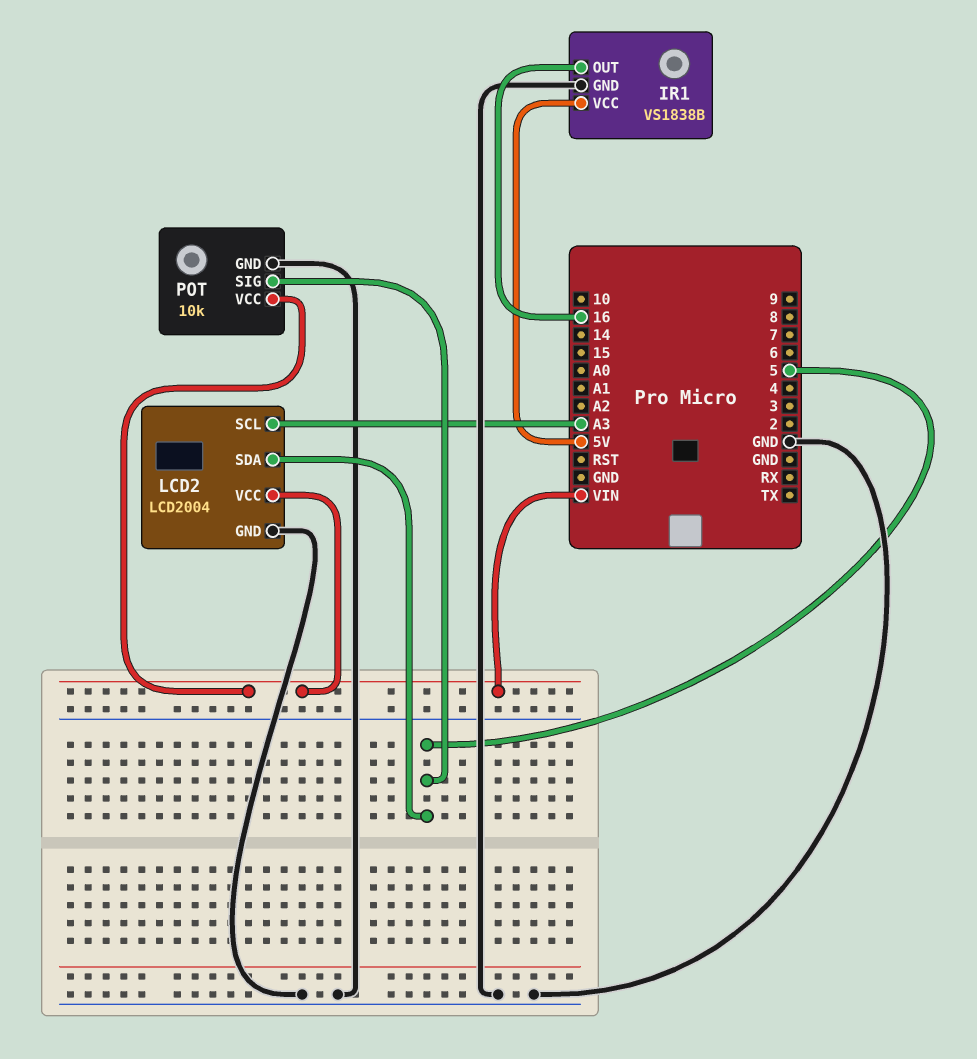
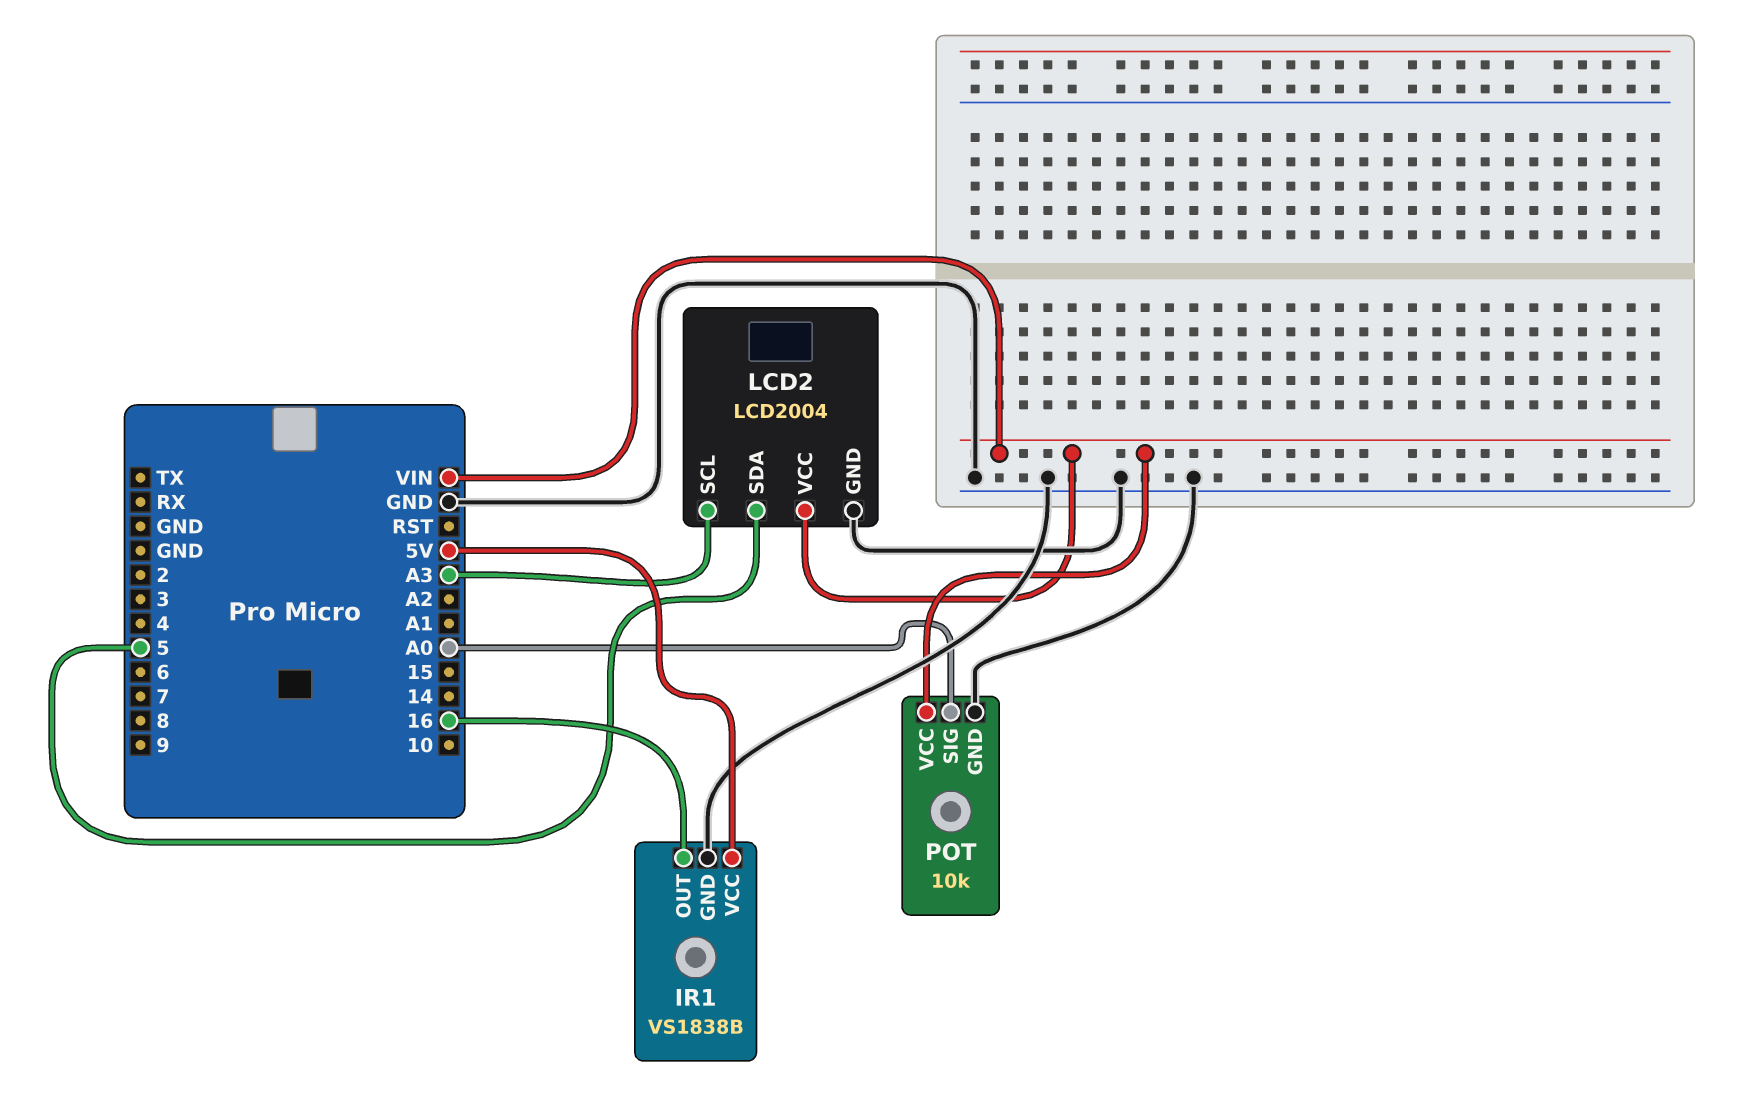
POT pin SIG: 5 -> A0

